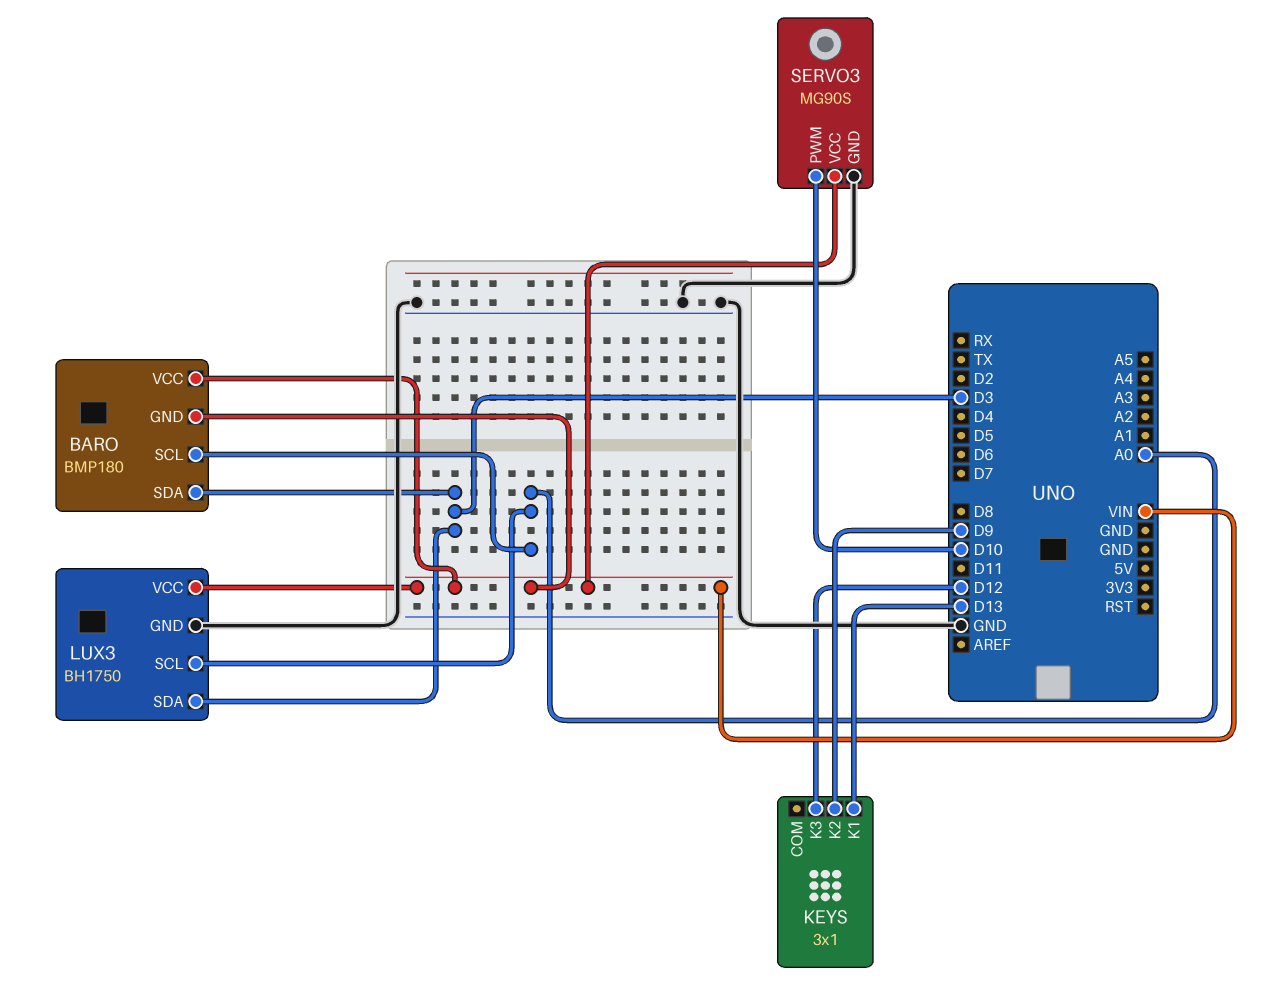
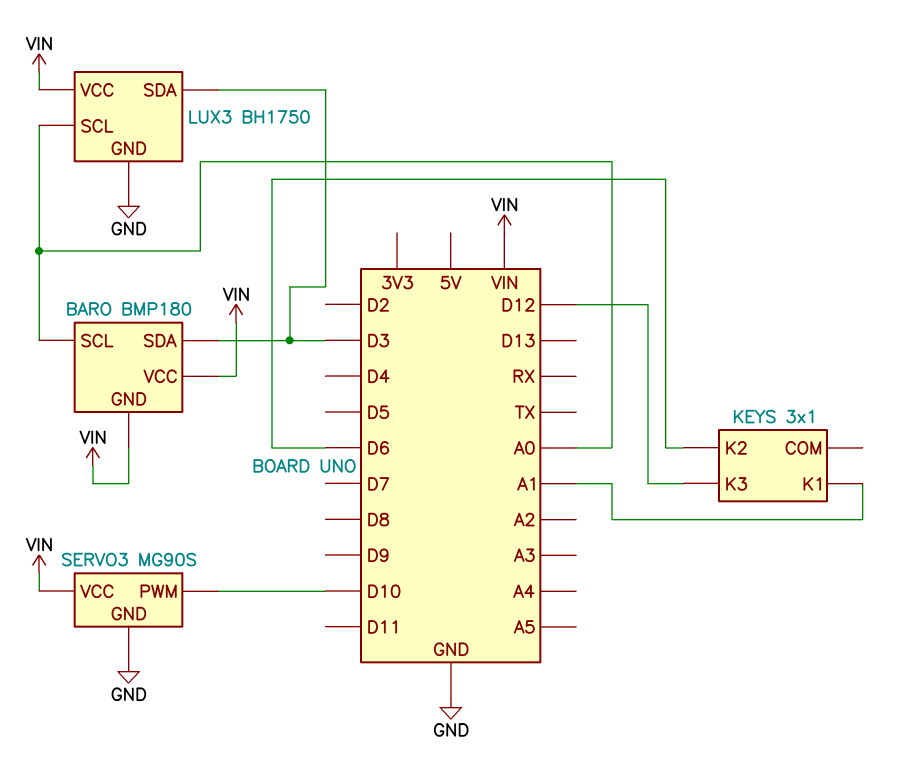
KEYS pin K1: D13 -> A1
KEYS pin K2: D9 -> D6

